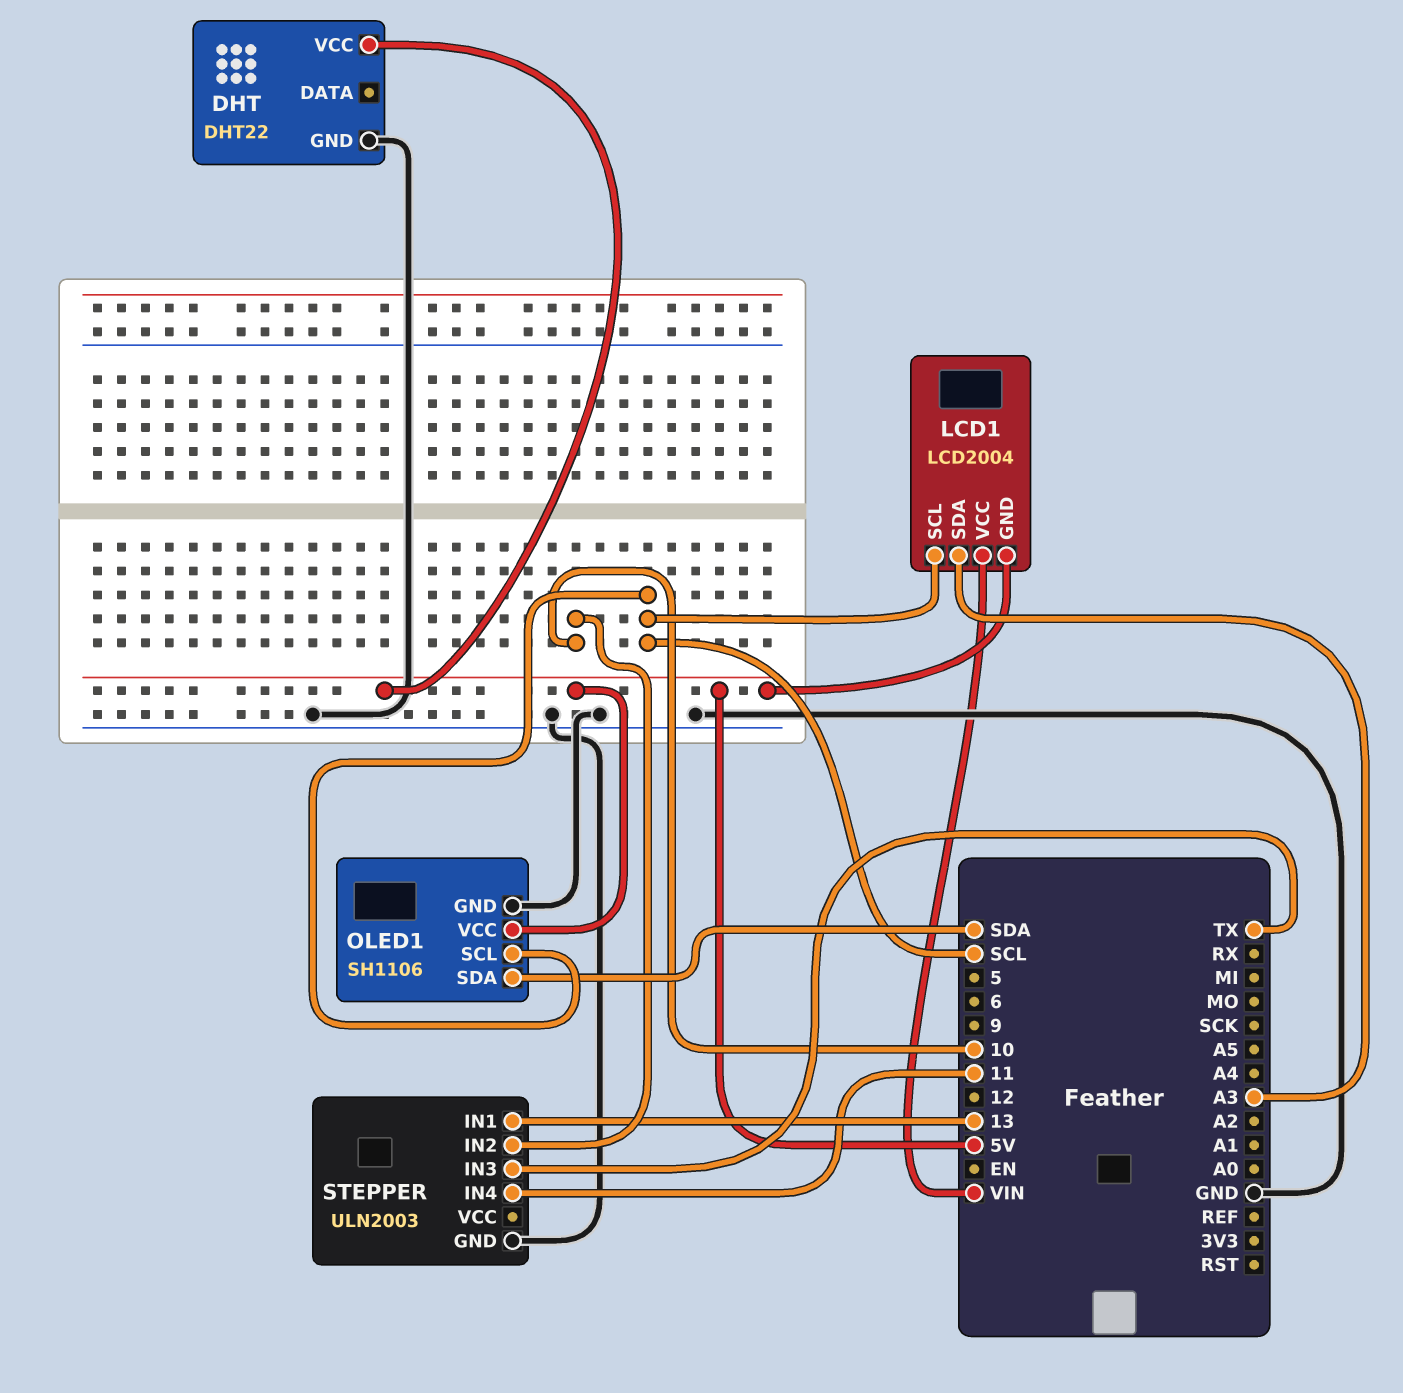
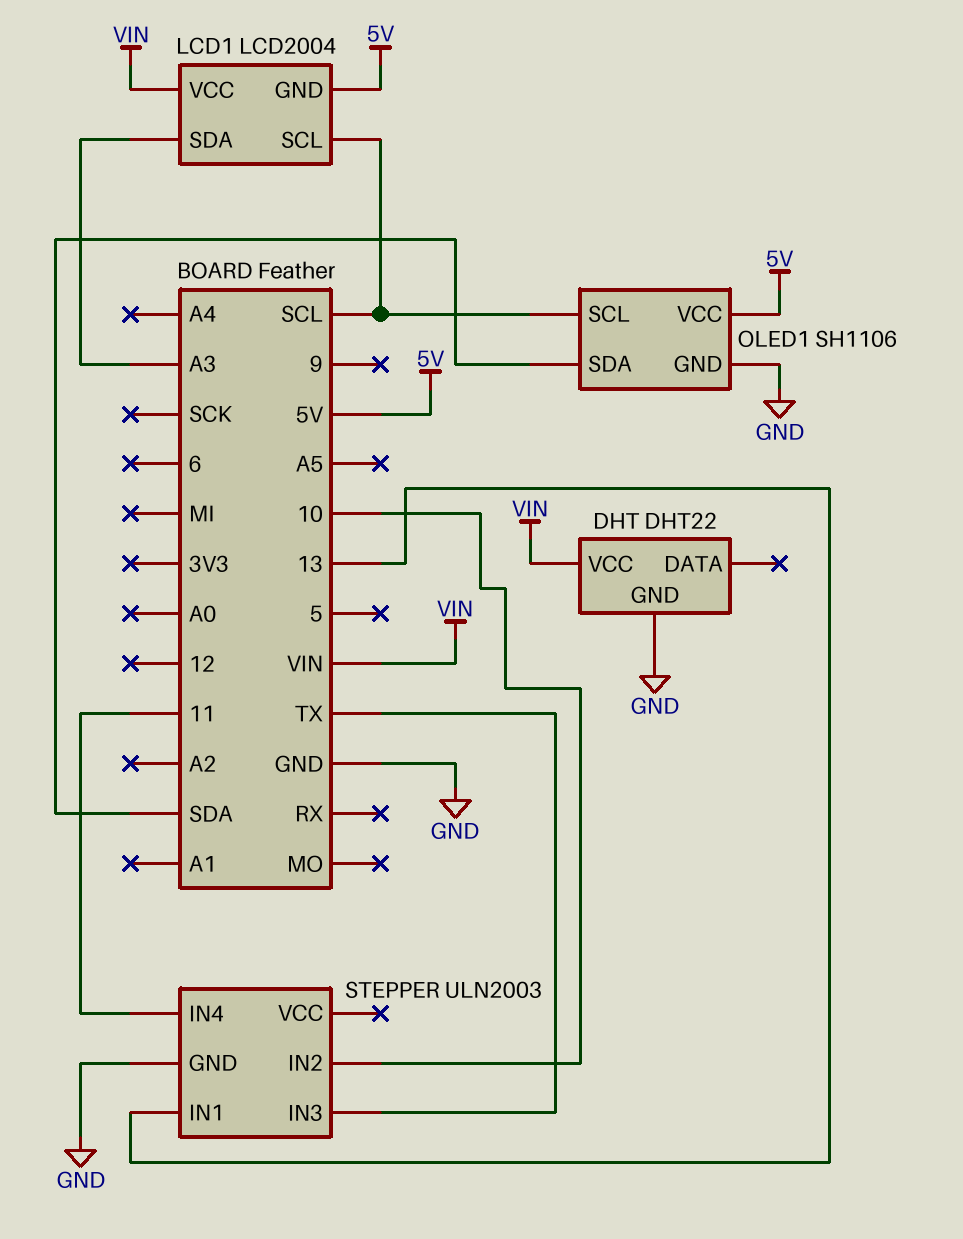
DHT pin VCC: 5V -> VIN

